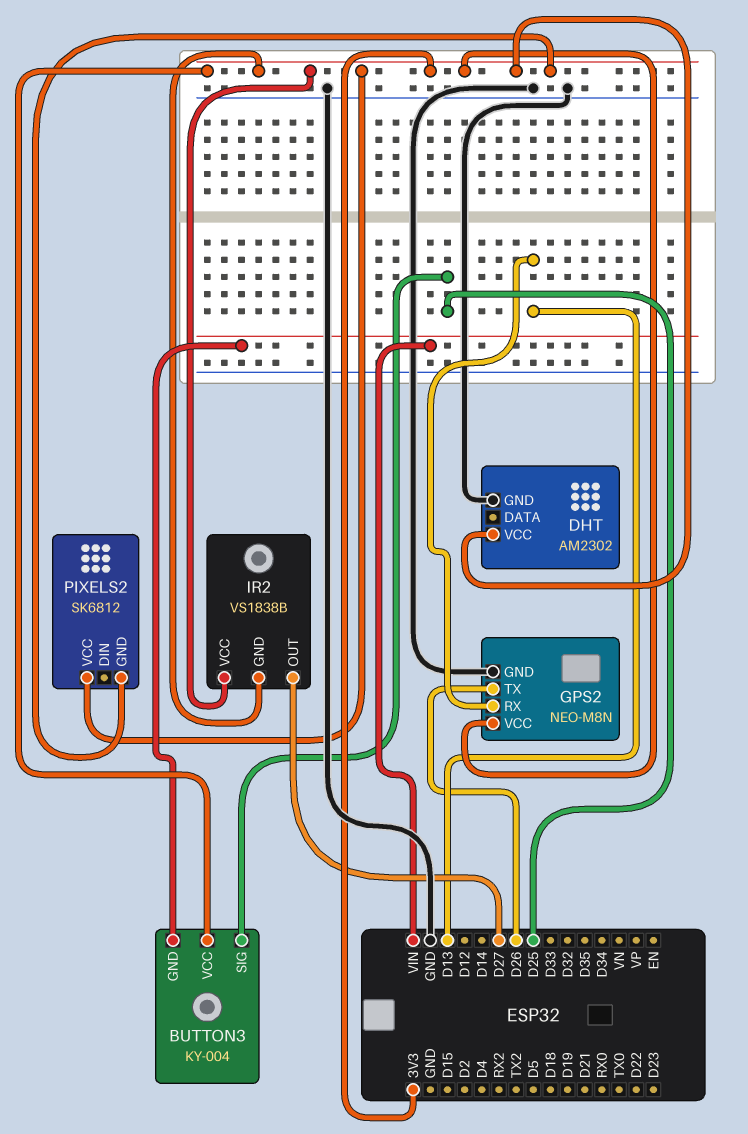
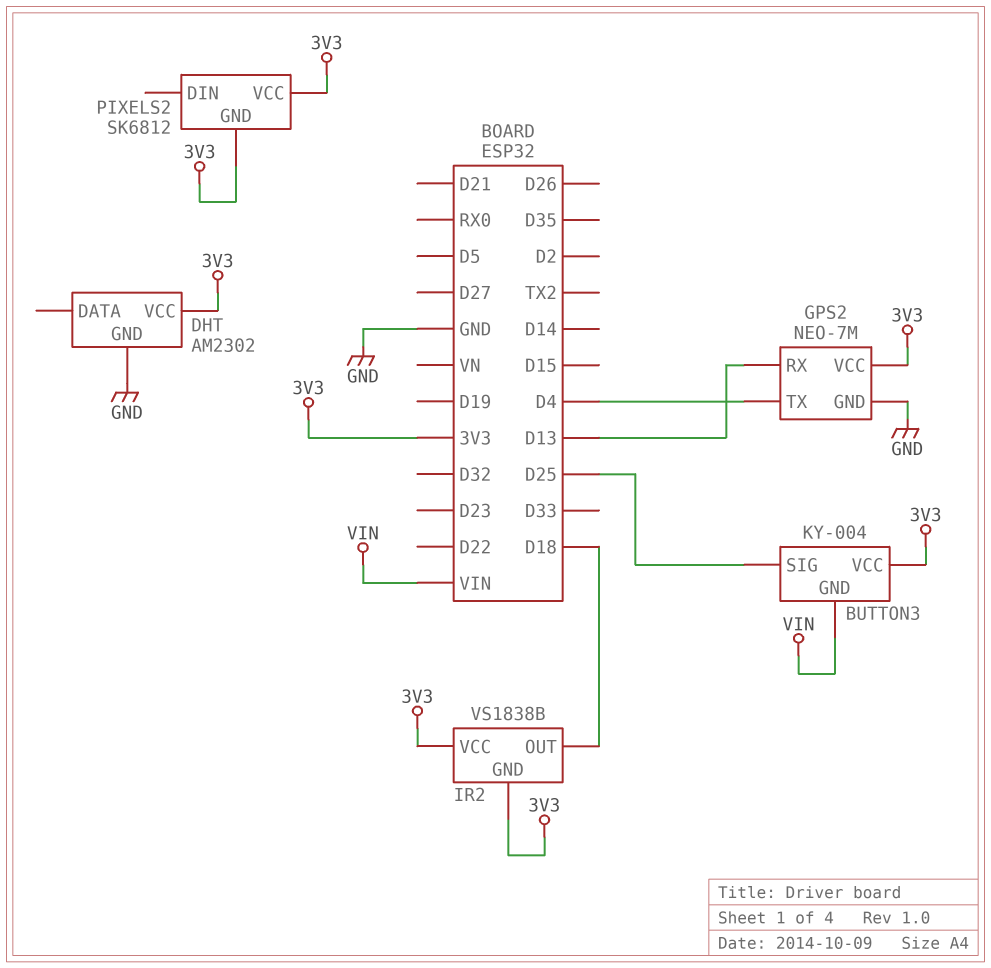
GPS2: NEO-M8N -> NEO-7M
GPS2 pin TX: D26 -> D4
IR2 pin OUT: D27 -> D18

